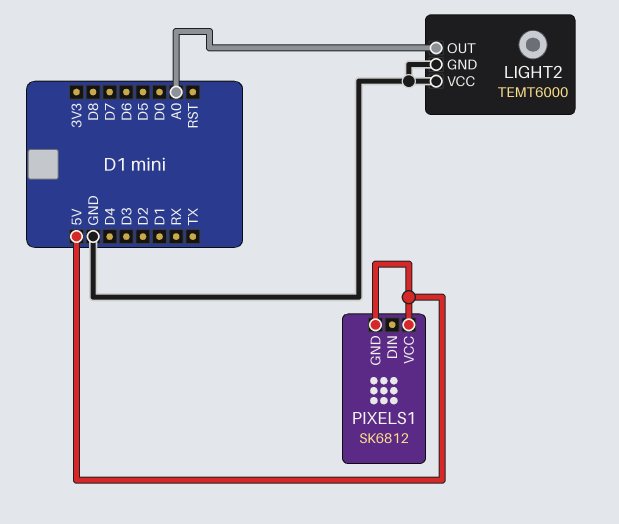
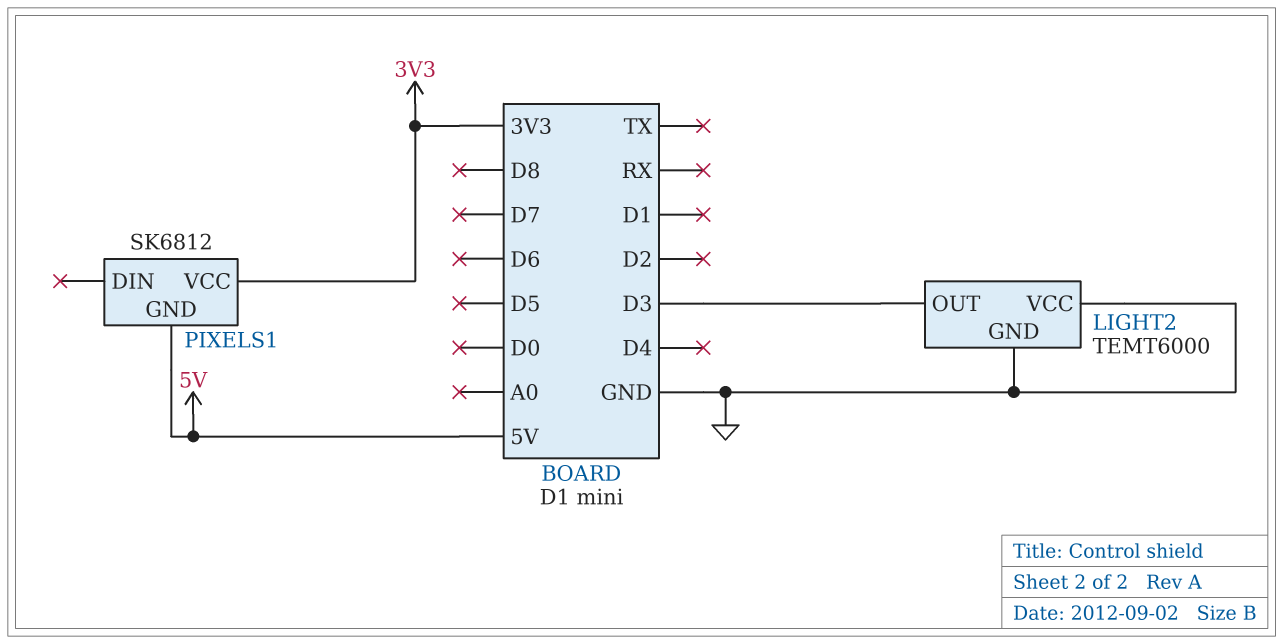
LIGHT2 pin OUT: A0 -> D3
PIXELS1 pin VCC: 5V -> 3V3

